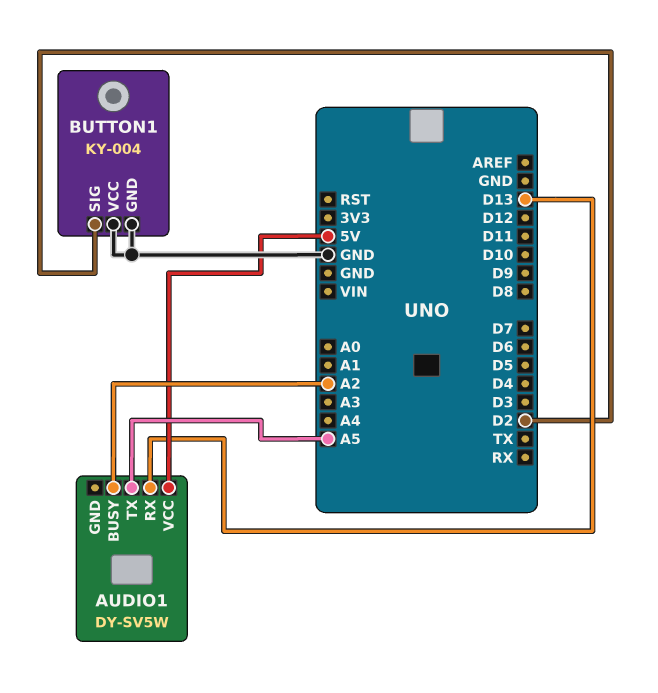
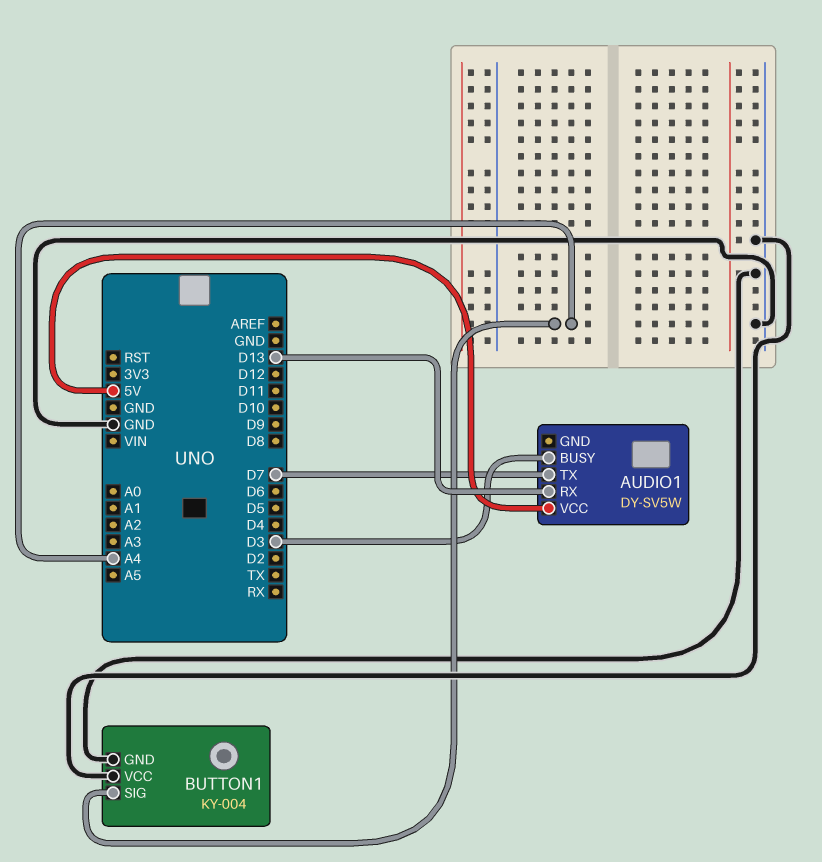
AUDIO1 pin BUSY: A2 -> D3
AUDIO1 pin TX: A5 -> D7
BUTTON1 pin SIG: D2 -> A4

